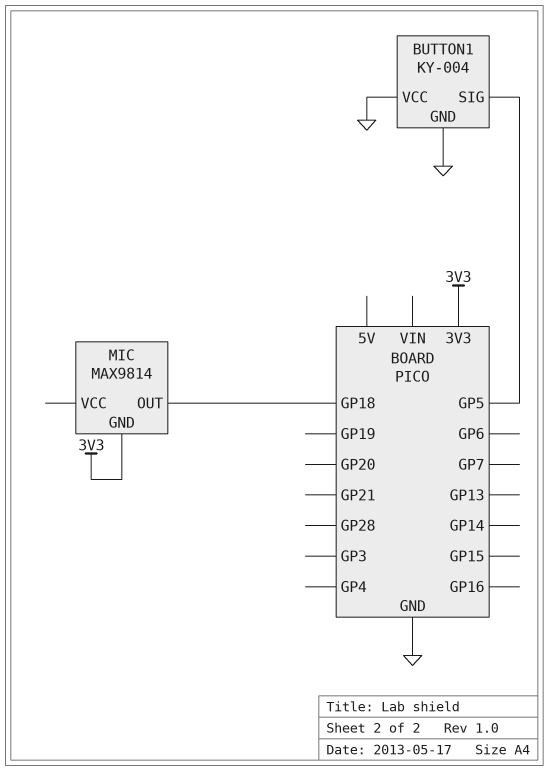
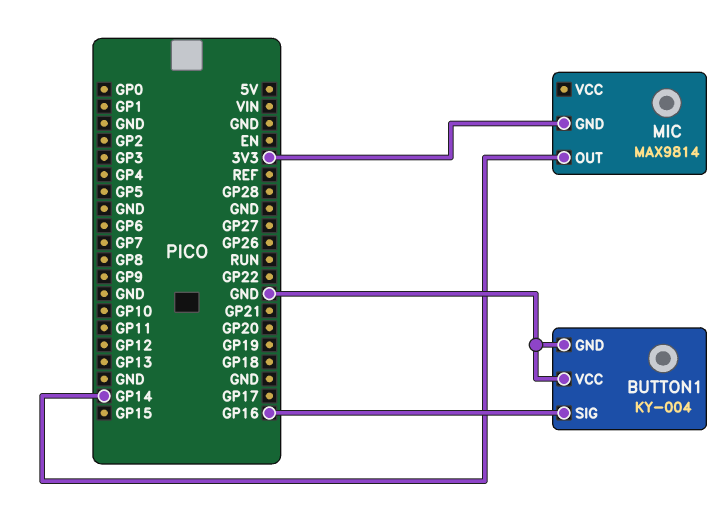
BUTTON1 pin SIG: GP5 -> GP16
MIC pin OUT: GP18 -> GP14

